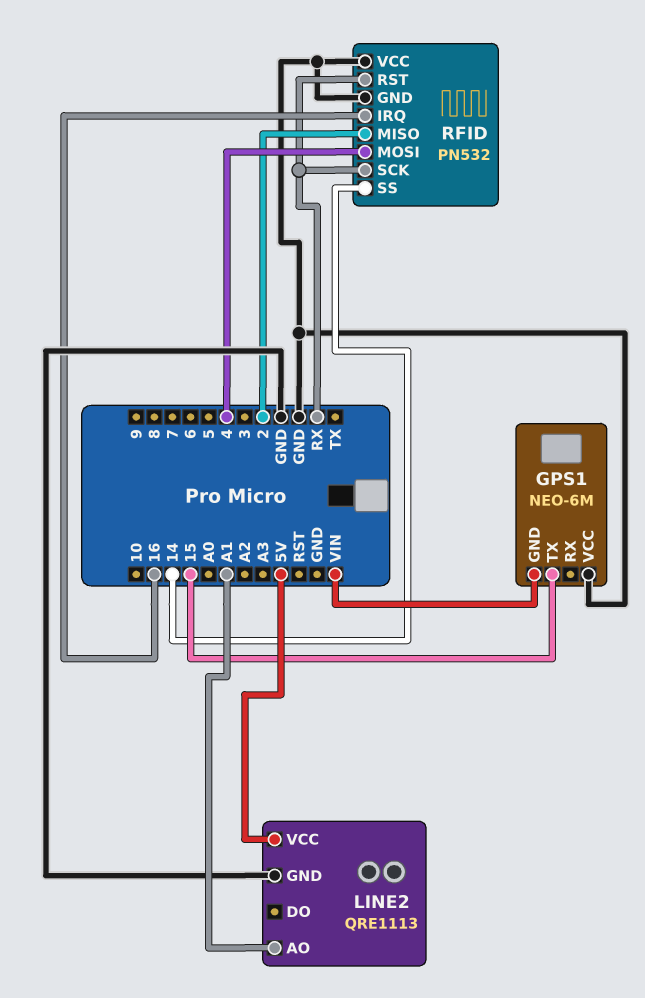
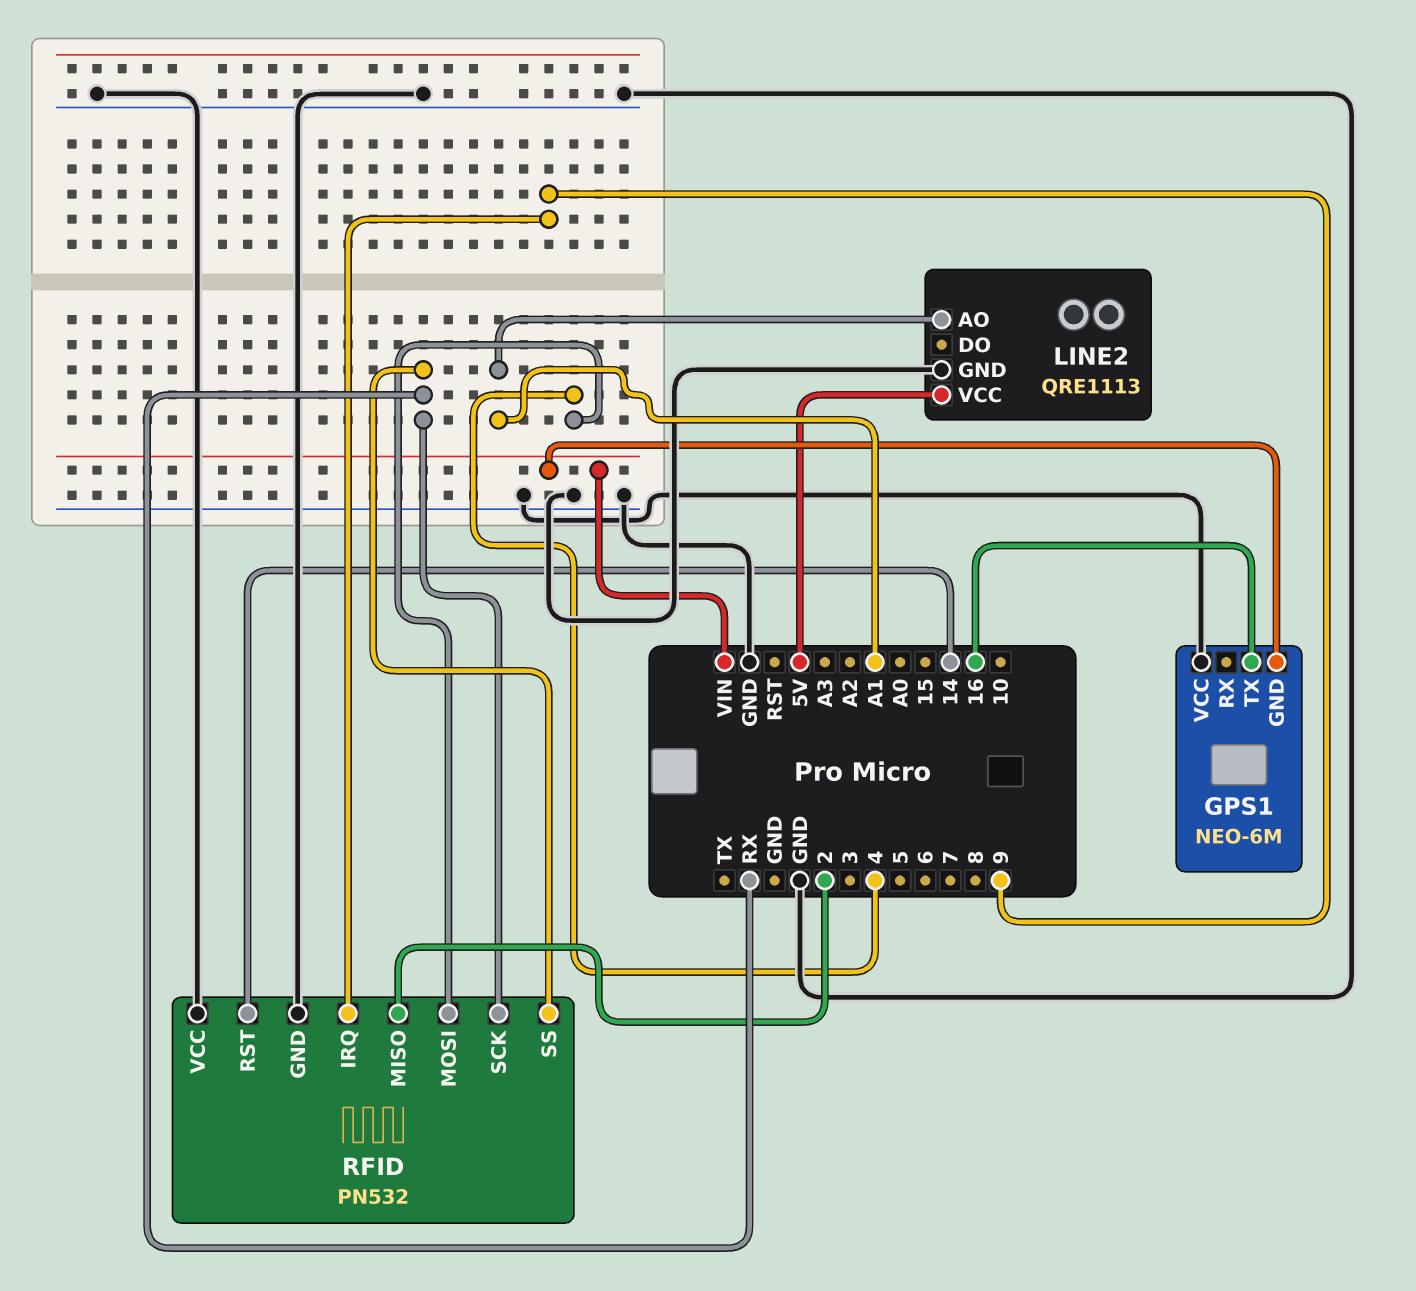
GPS1 pin TX: 15 -> 16
RFID pin IRQ: 16 -> 9
RFID pin RST: RX -> 14
RFID pin SS: 14 -> RX

